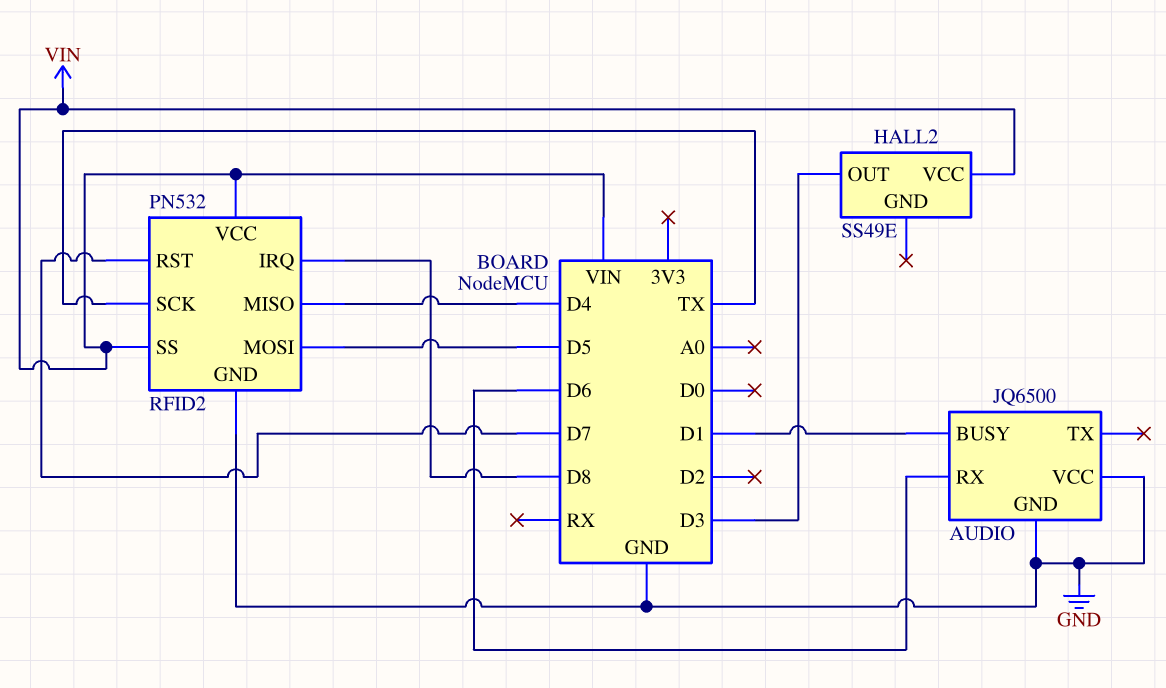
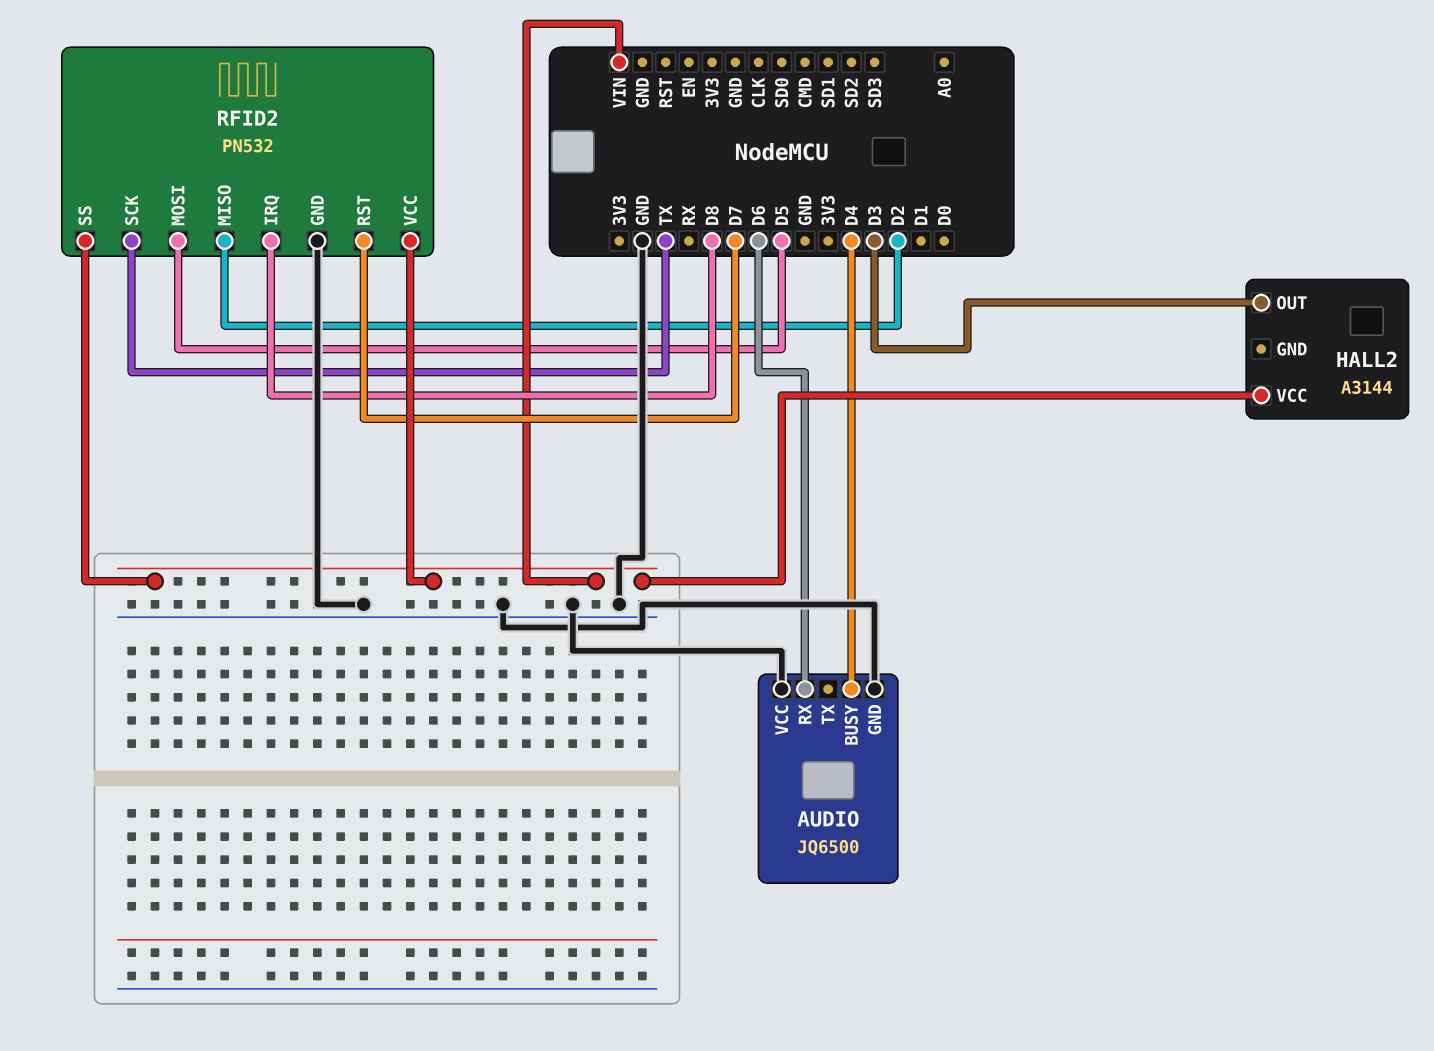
AUDIO pin BUSY: D1 -> D4
HALL2: SS49E -> A3144
RFID2 pin MISO: D4 -> D2

